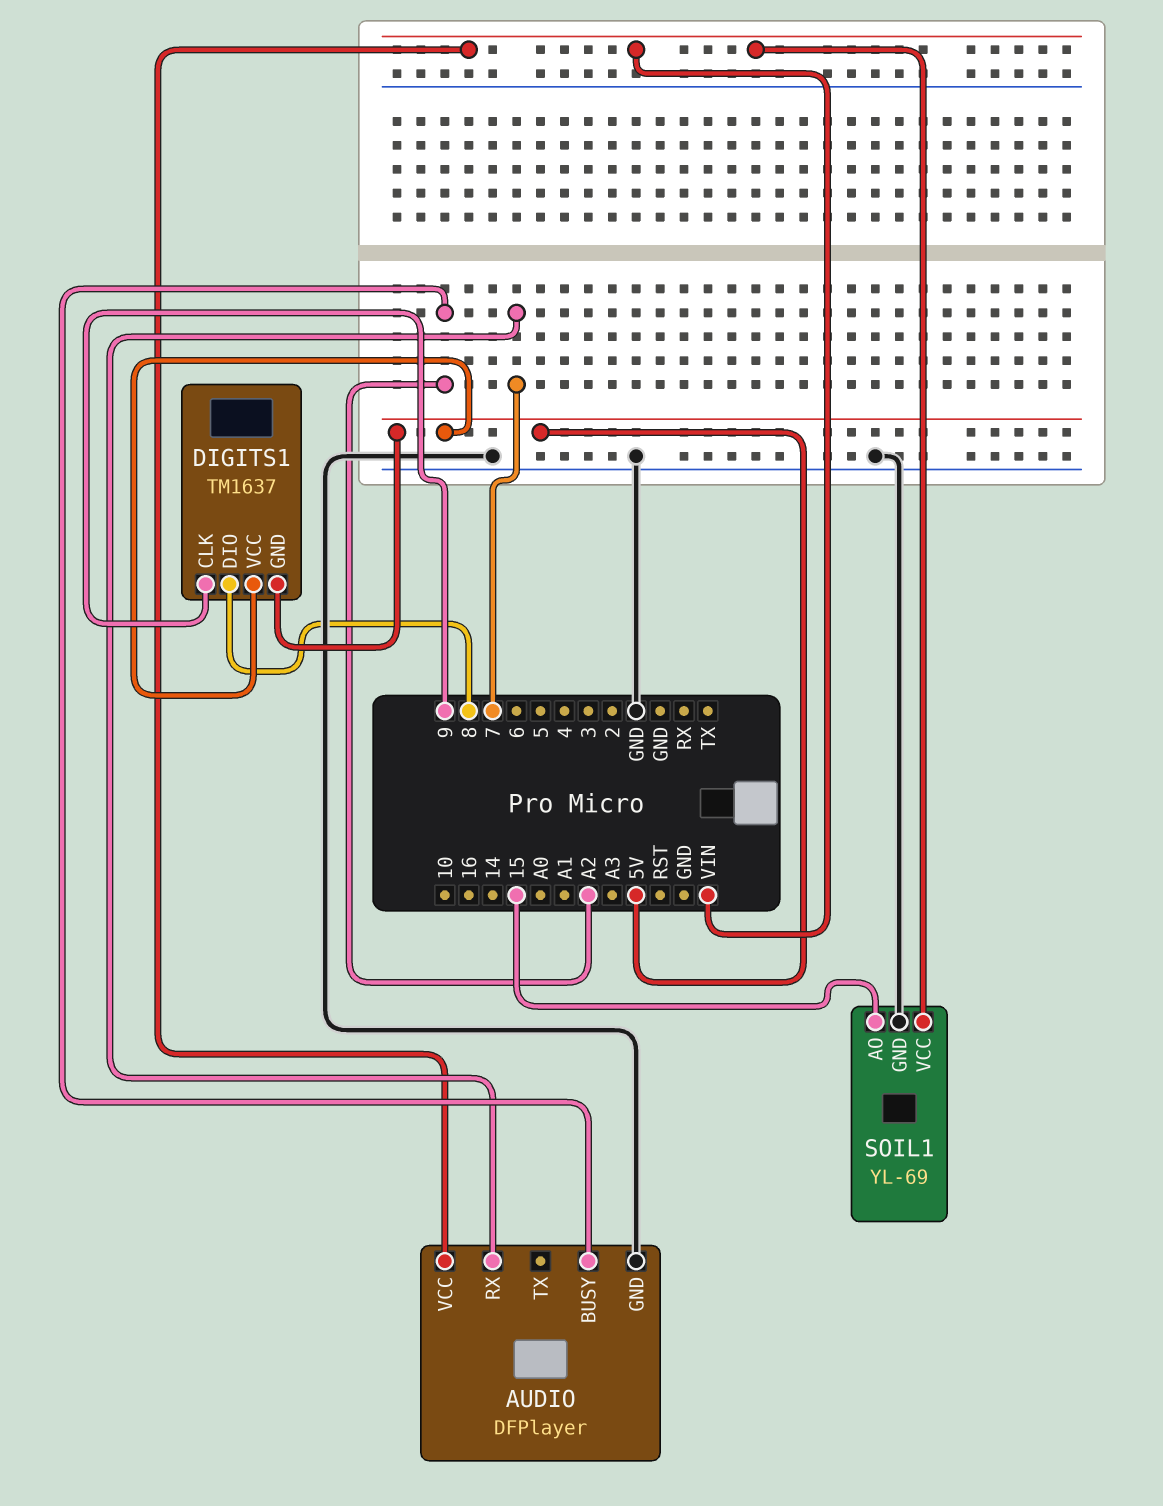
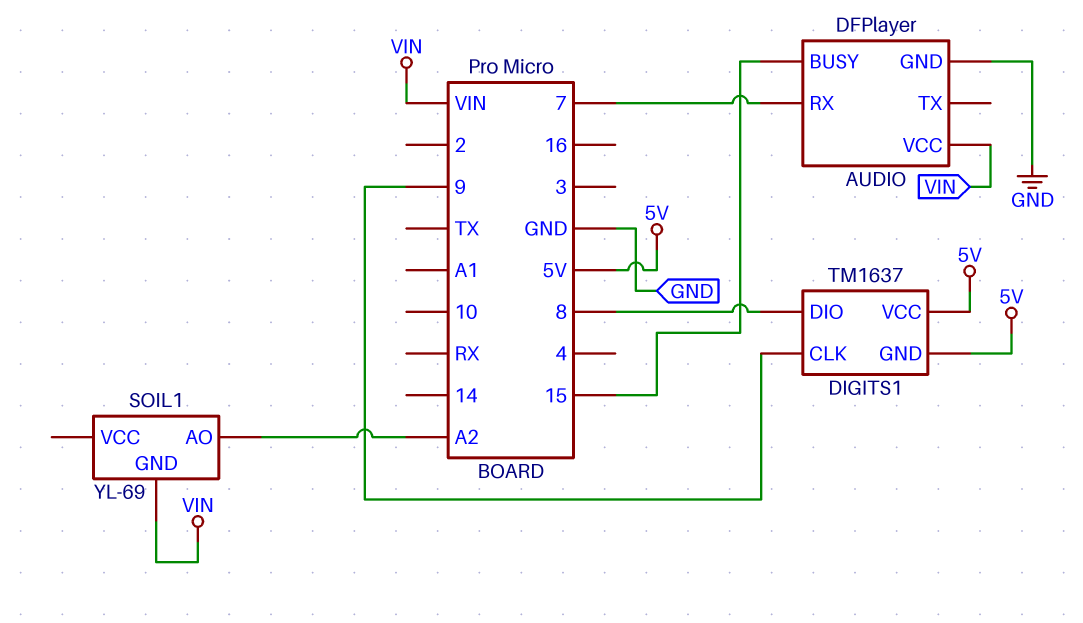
AUDIO pin BUSY: A2 -> 15
SOIL1 pin AO: 15 -> A2
SOIL1 pin GND: GND -> VIN
SOIL1 pin VCC: VIN -> none

